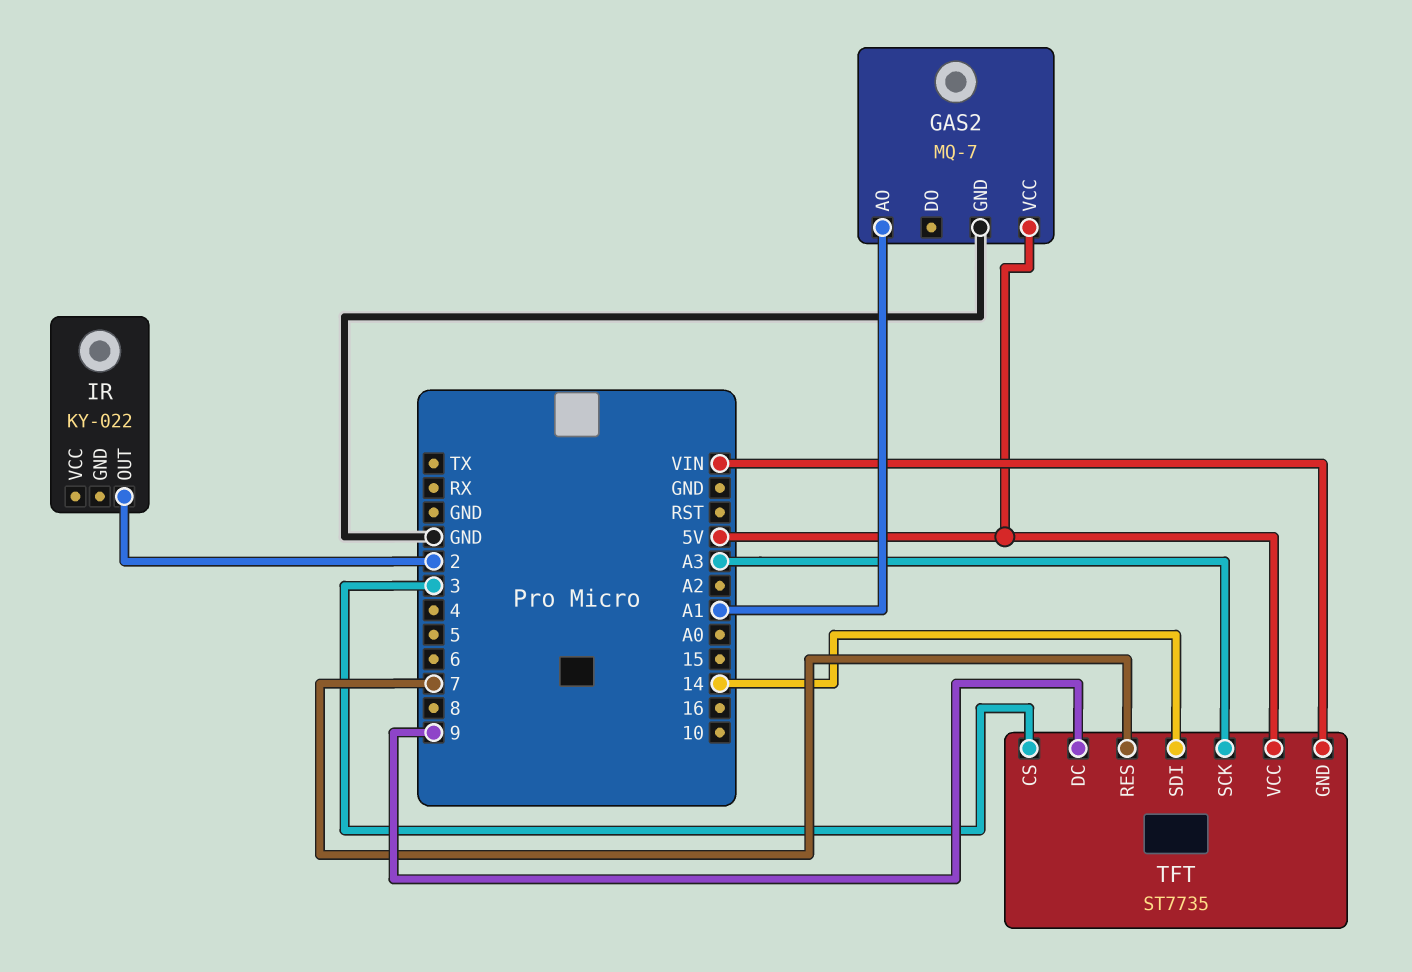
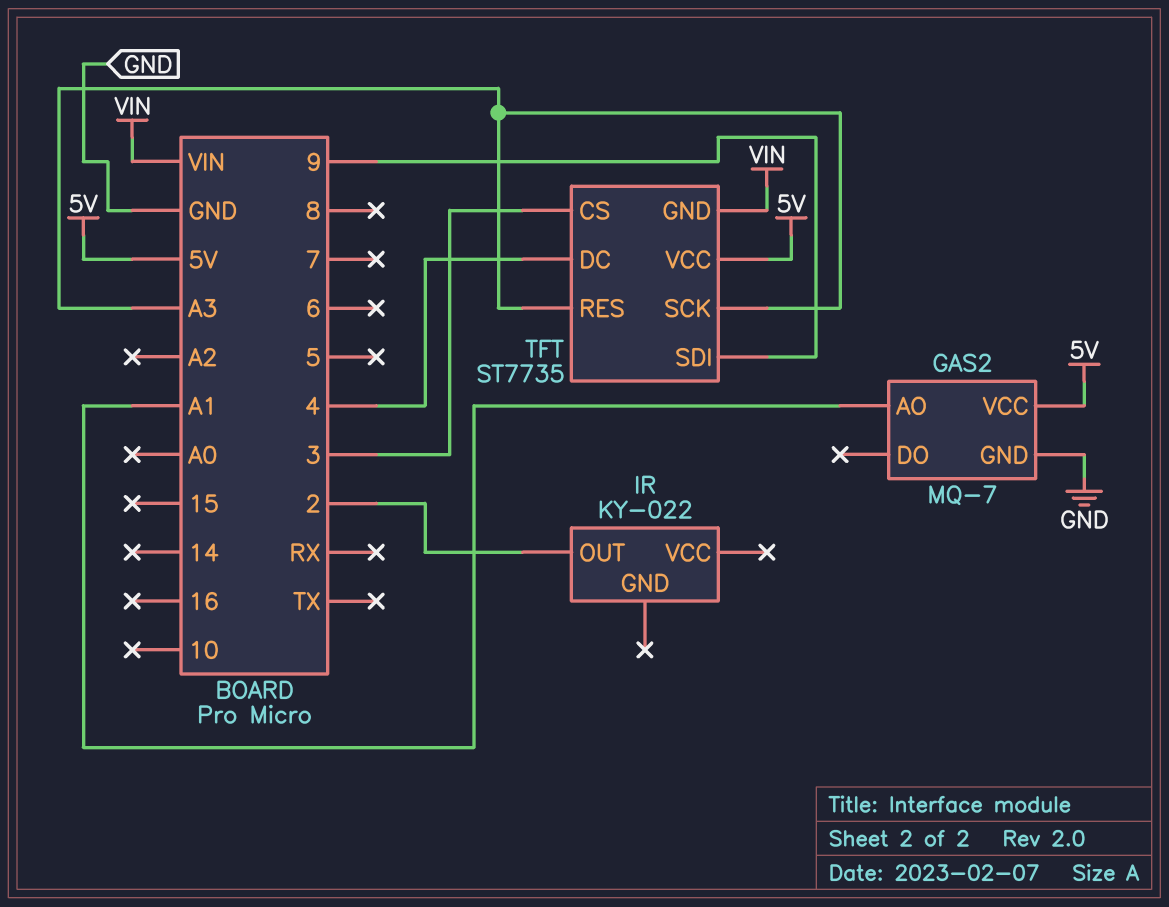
TFT pin DC: 9 -> 4
TFT pin RES: 7 -> A3
TFT pin SDI: 14 -> 9

